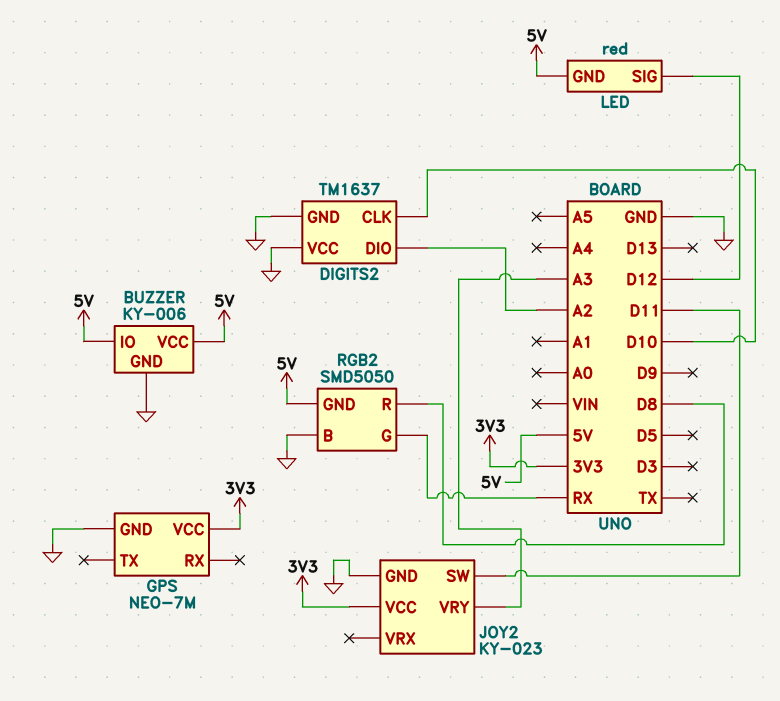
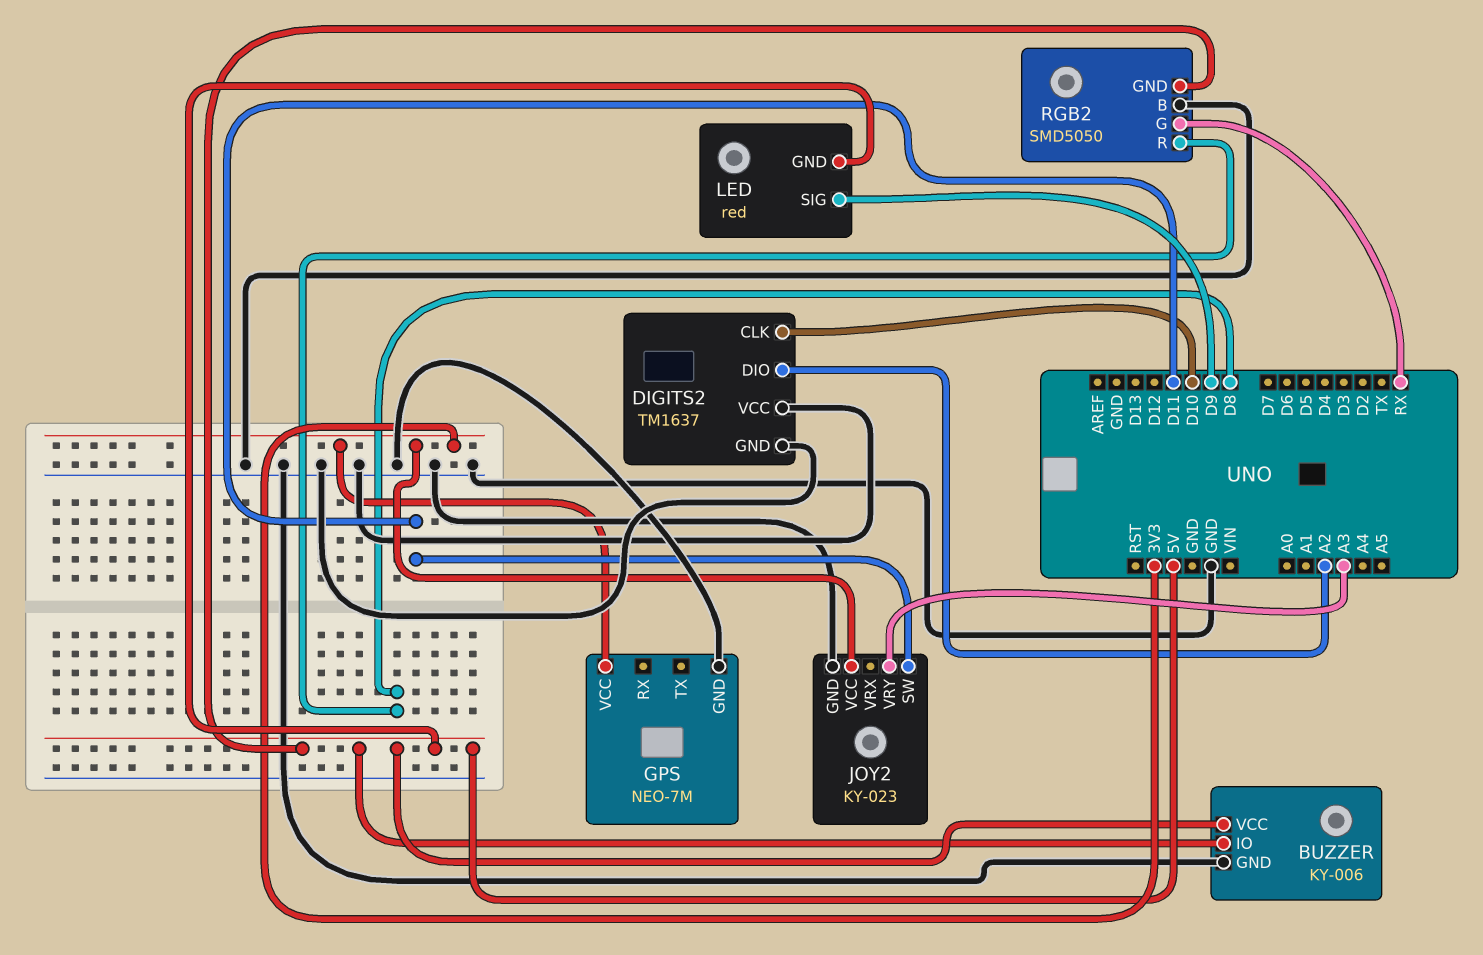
LED pin SIG: D12 -> D9

